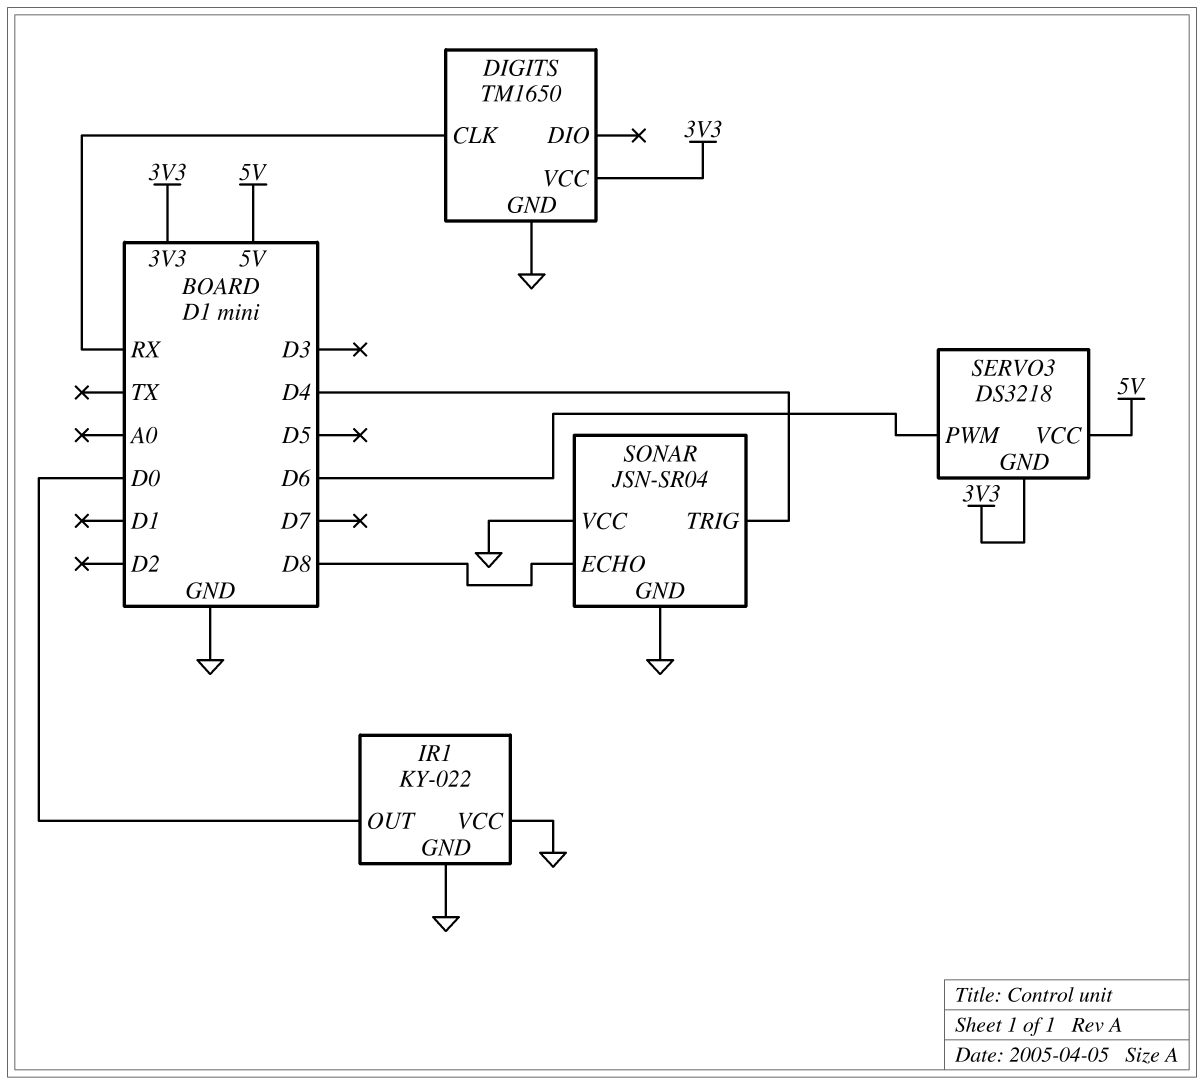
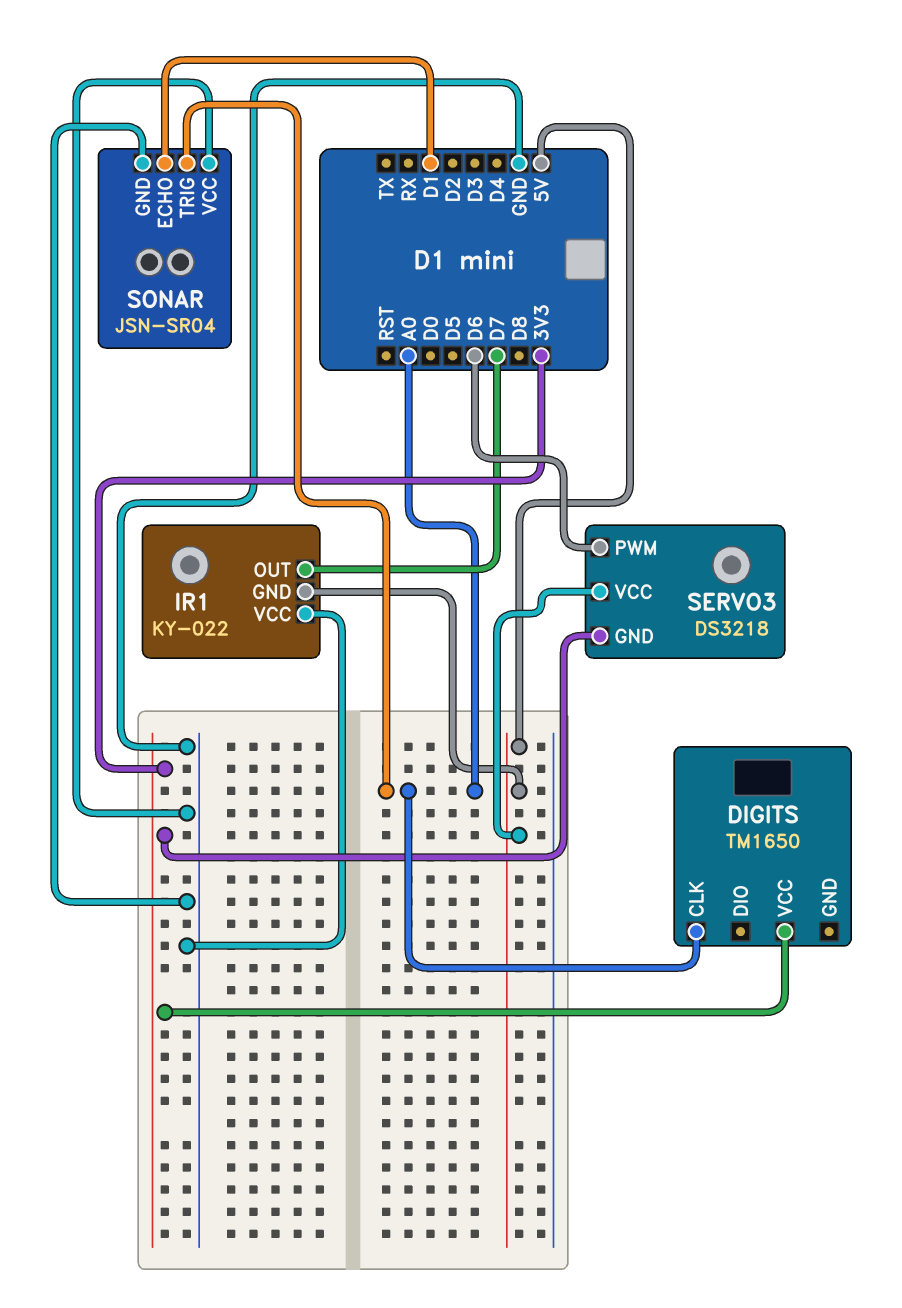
DIGITS pin CLK: RX -> A0
DIGITS pin GND: GND -> none
IR1 pin GND: GND -> 5V
IR1 pin OUT: D0 -> D7
SONAR pin ECHO: D8 -> D1
SONAR pin TRIG: D4 -> A0

